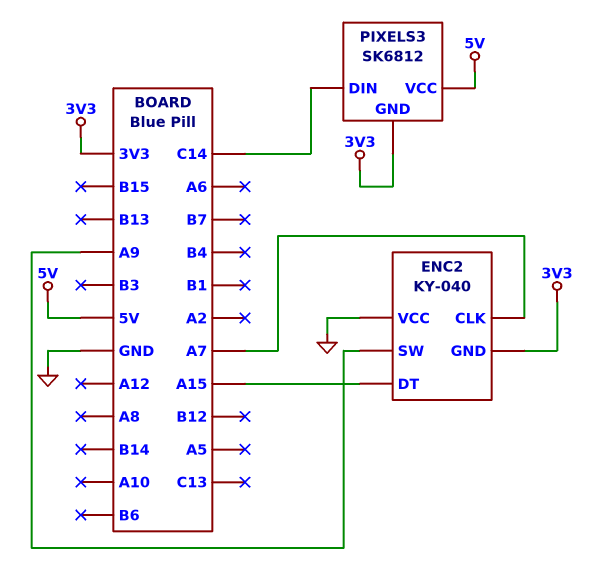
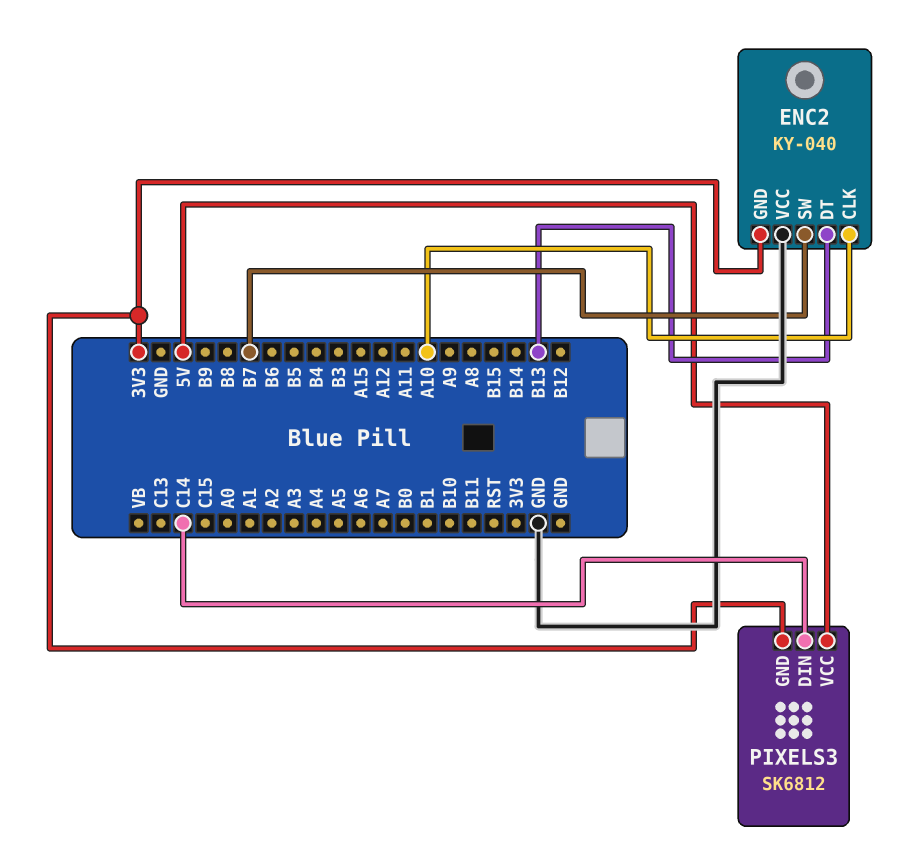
ENC2 pin CLK: A7 -> A10
ENC2 pin DT: A15 -> B13
ENC2 pin SW: A9 -> B7

